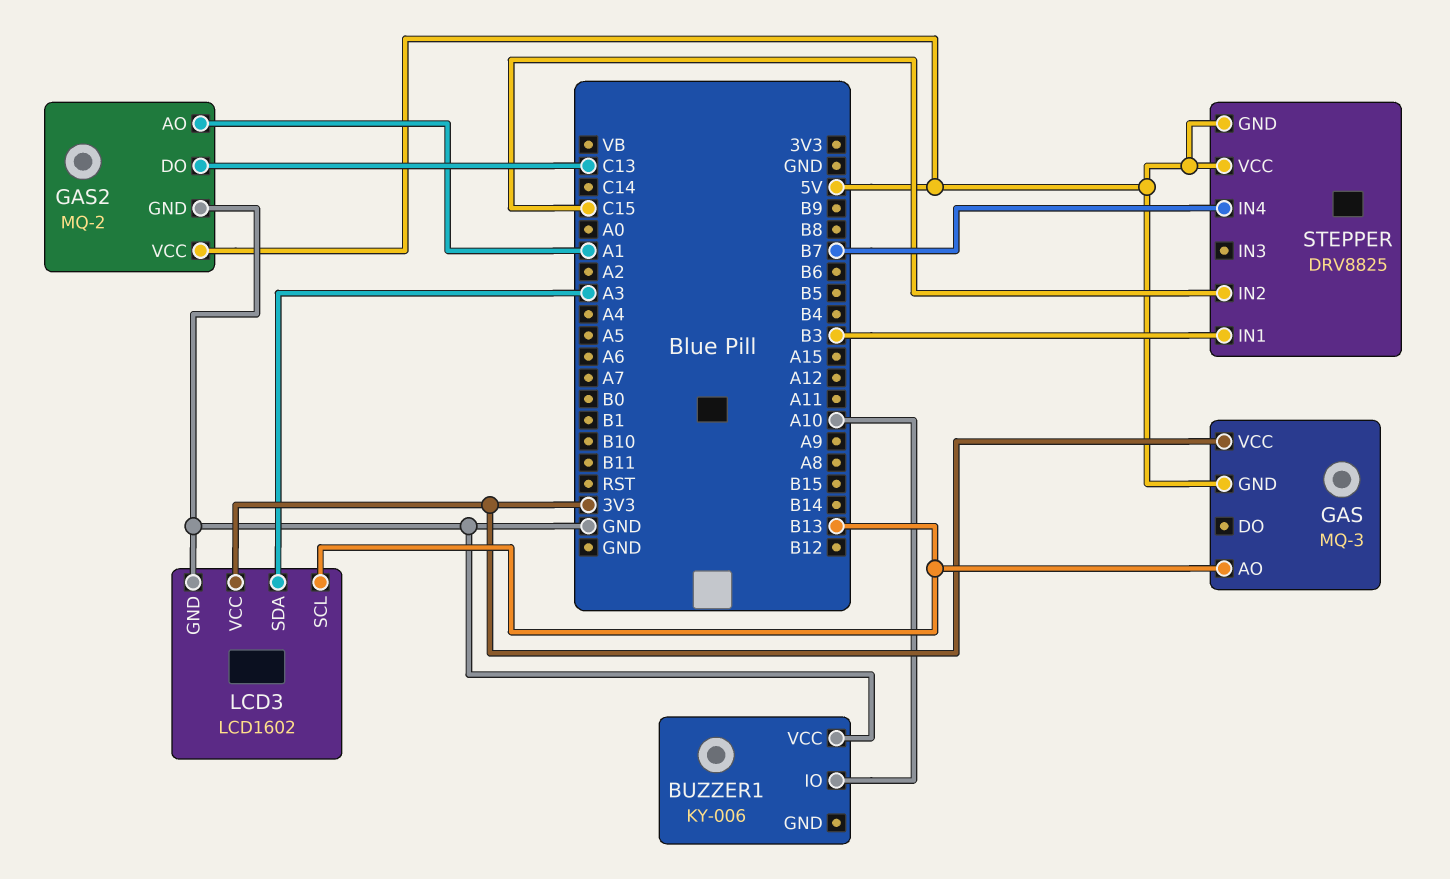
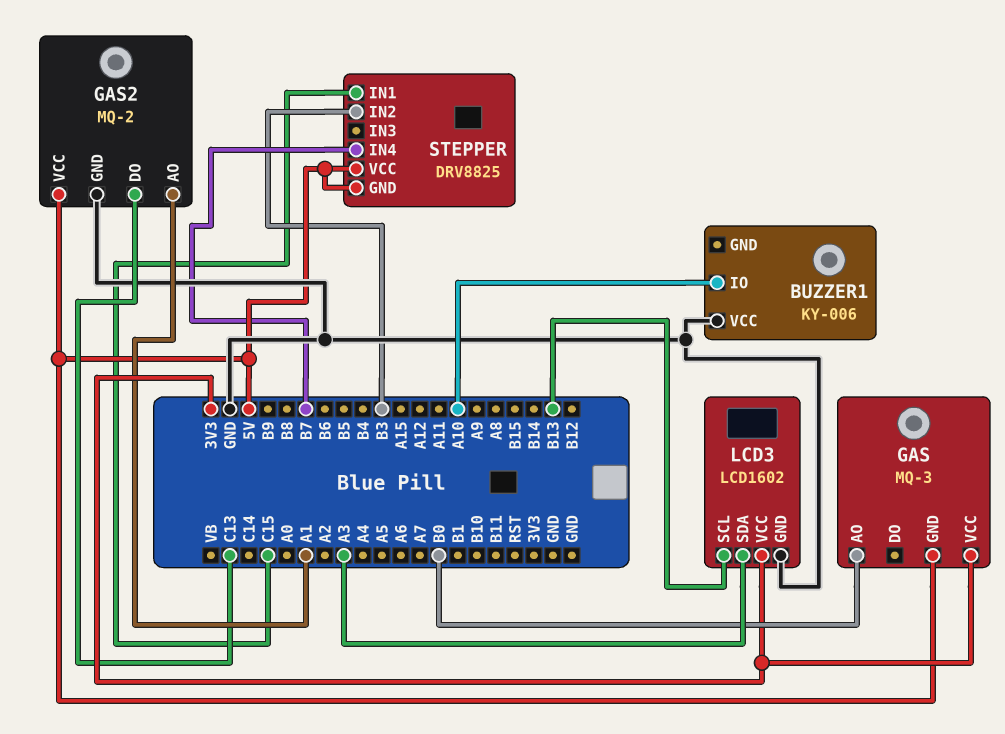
GAS pin AO: B13 -> B0
STEPPER pin IN1: B3 -> C15
STEPPER pin IN2: C15 -> B3

